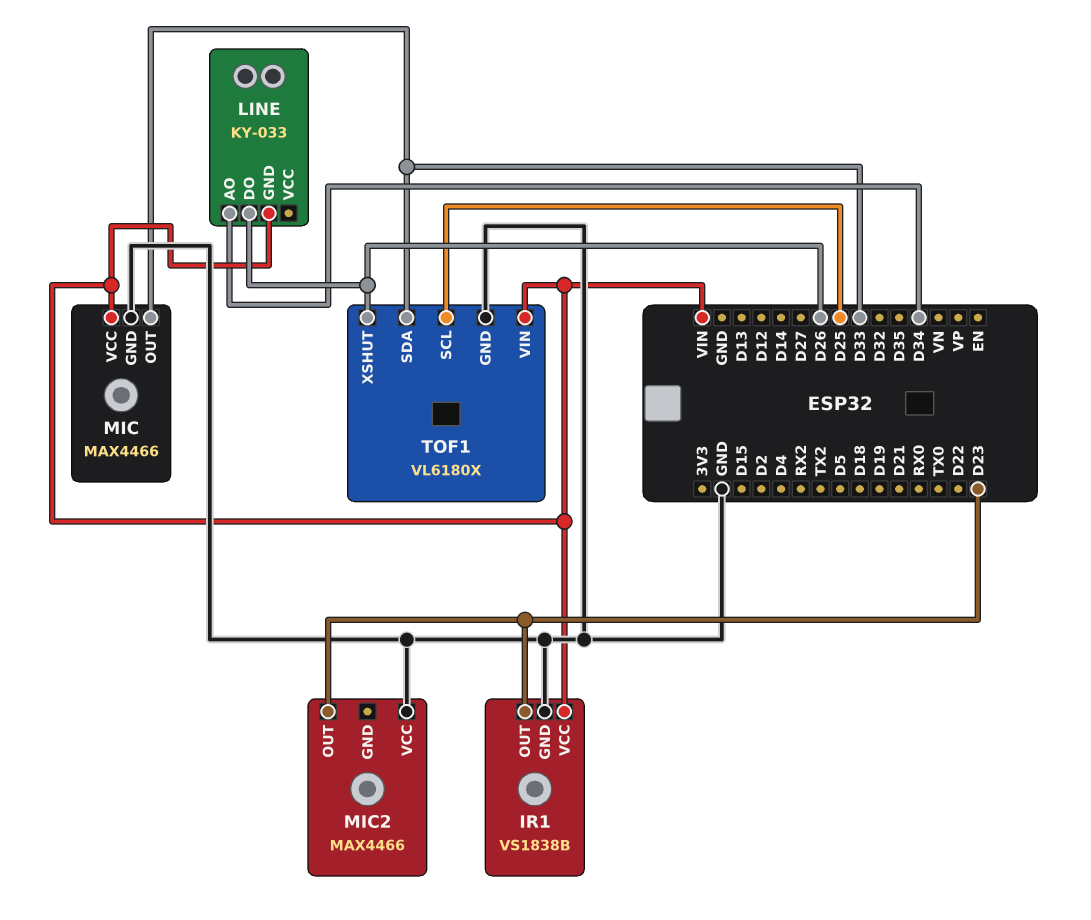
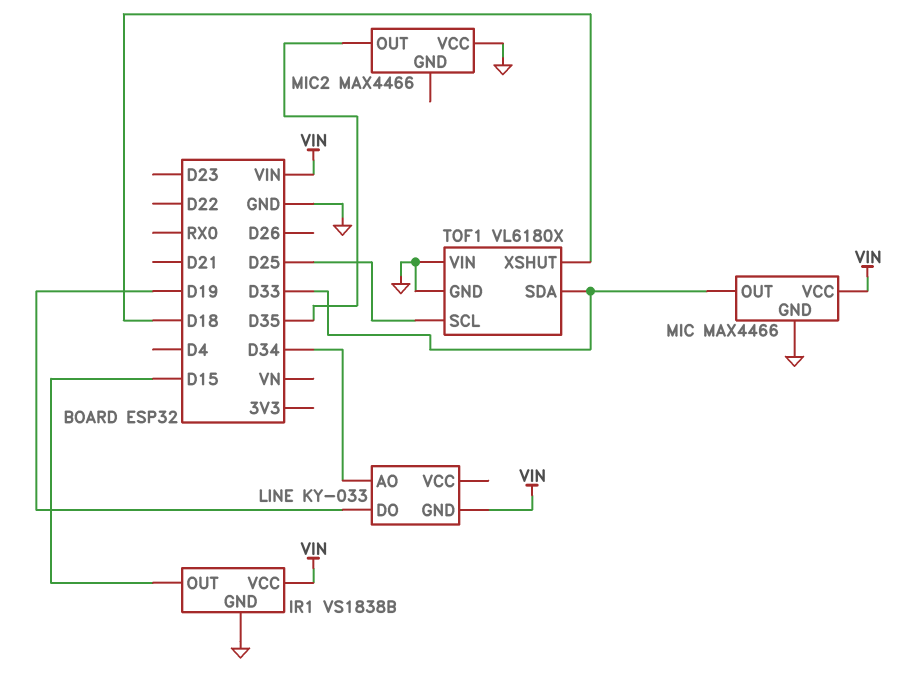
IR1 pin OUT: D23 -> D15
LINE pin DO: D26 -> D19
MIC2 pin OUT: D23 -> D35
TOF1 pin VIN: VIN -> GND
TOF1 pin XSHUT: D26 -> D18

